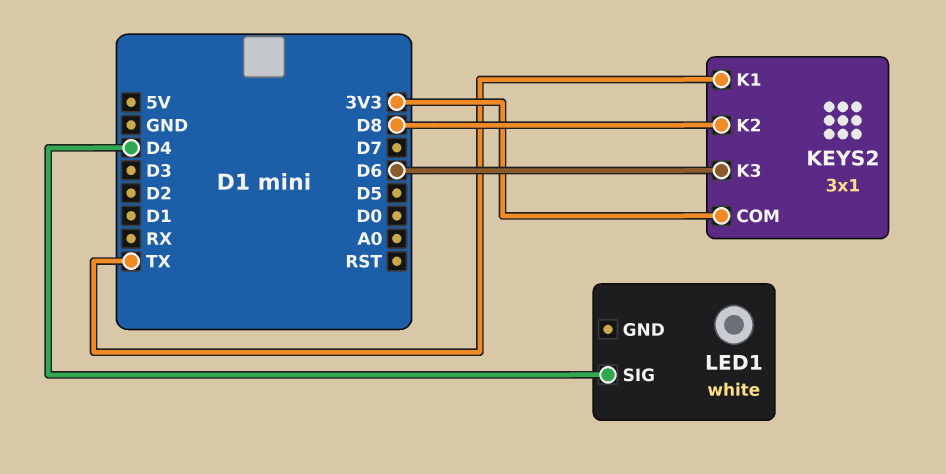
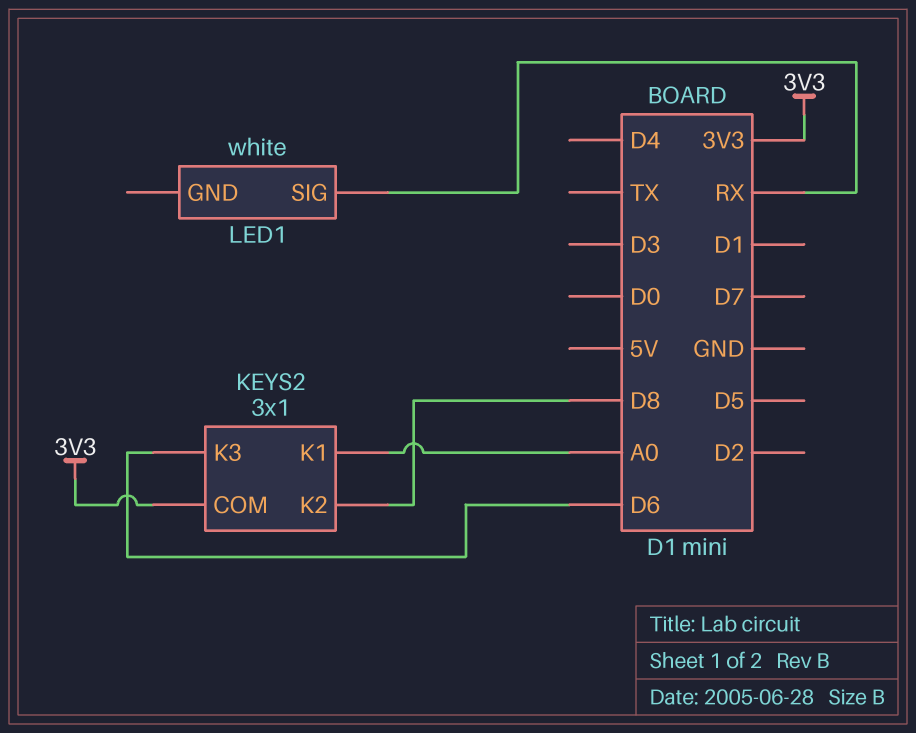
KEYS2 pin K1: TX -> A0
LED1 pin SIG: D4 -> RX

